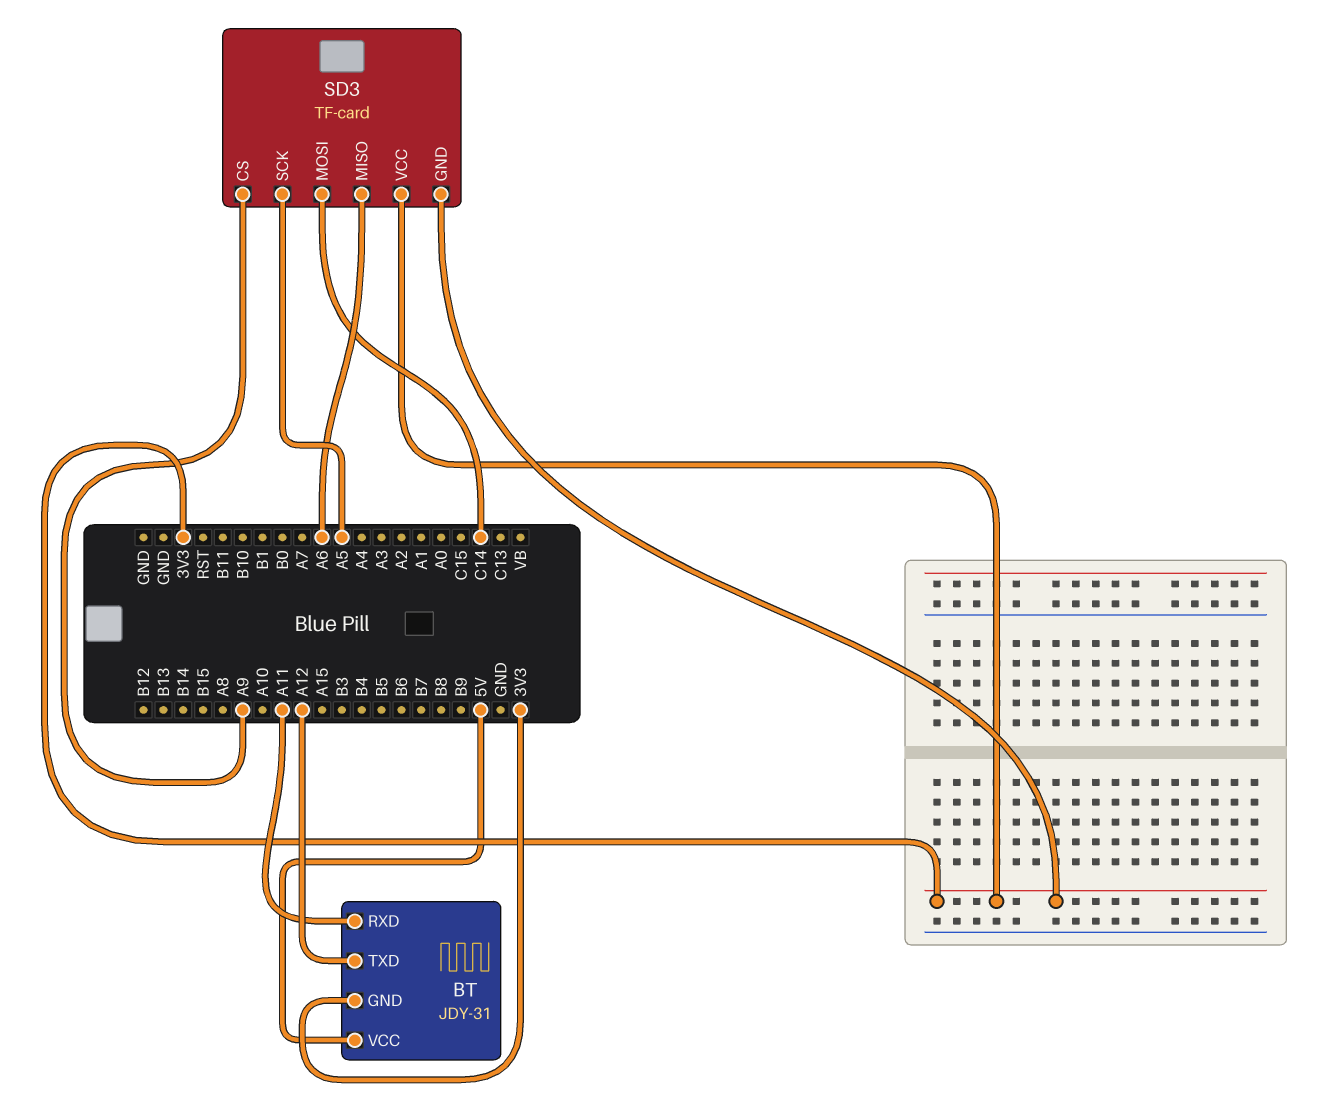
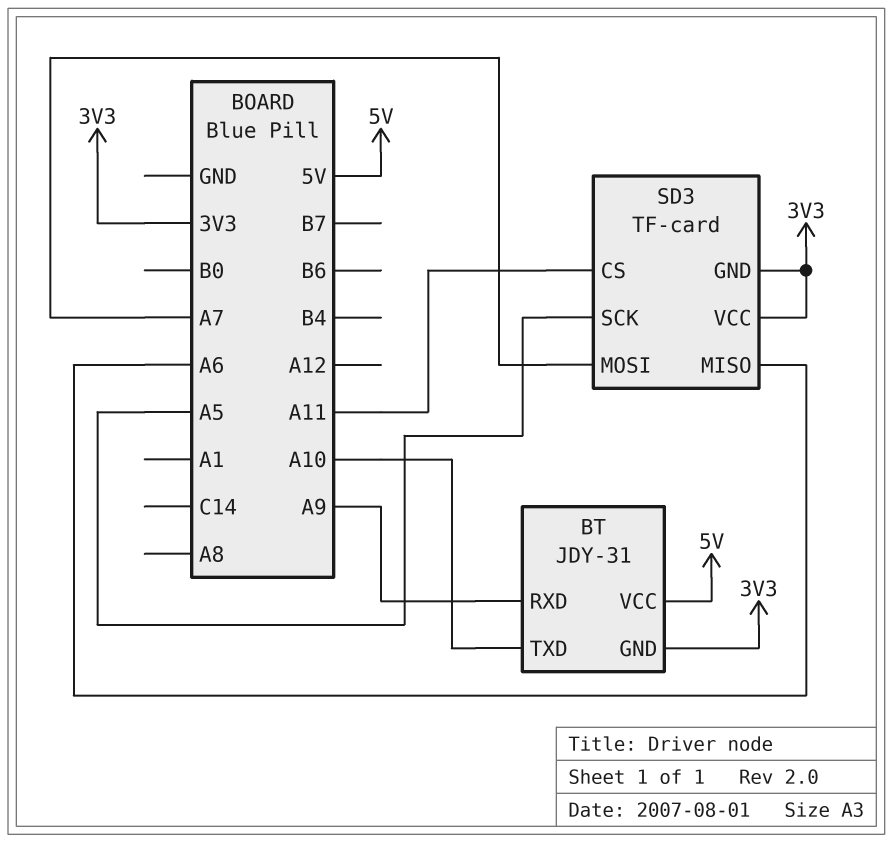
BT pin RXD: A11 -> A9
BT pin TXD: A12 -> A10
SD3 pin CS: A9 -> A11
SD3 pin MOSI: C14 -> A7

